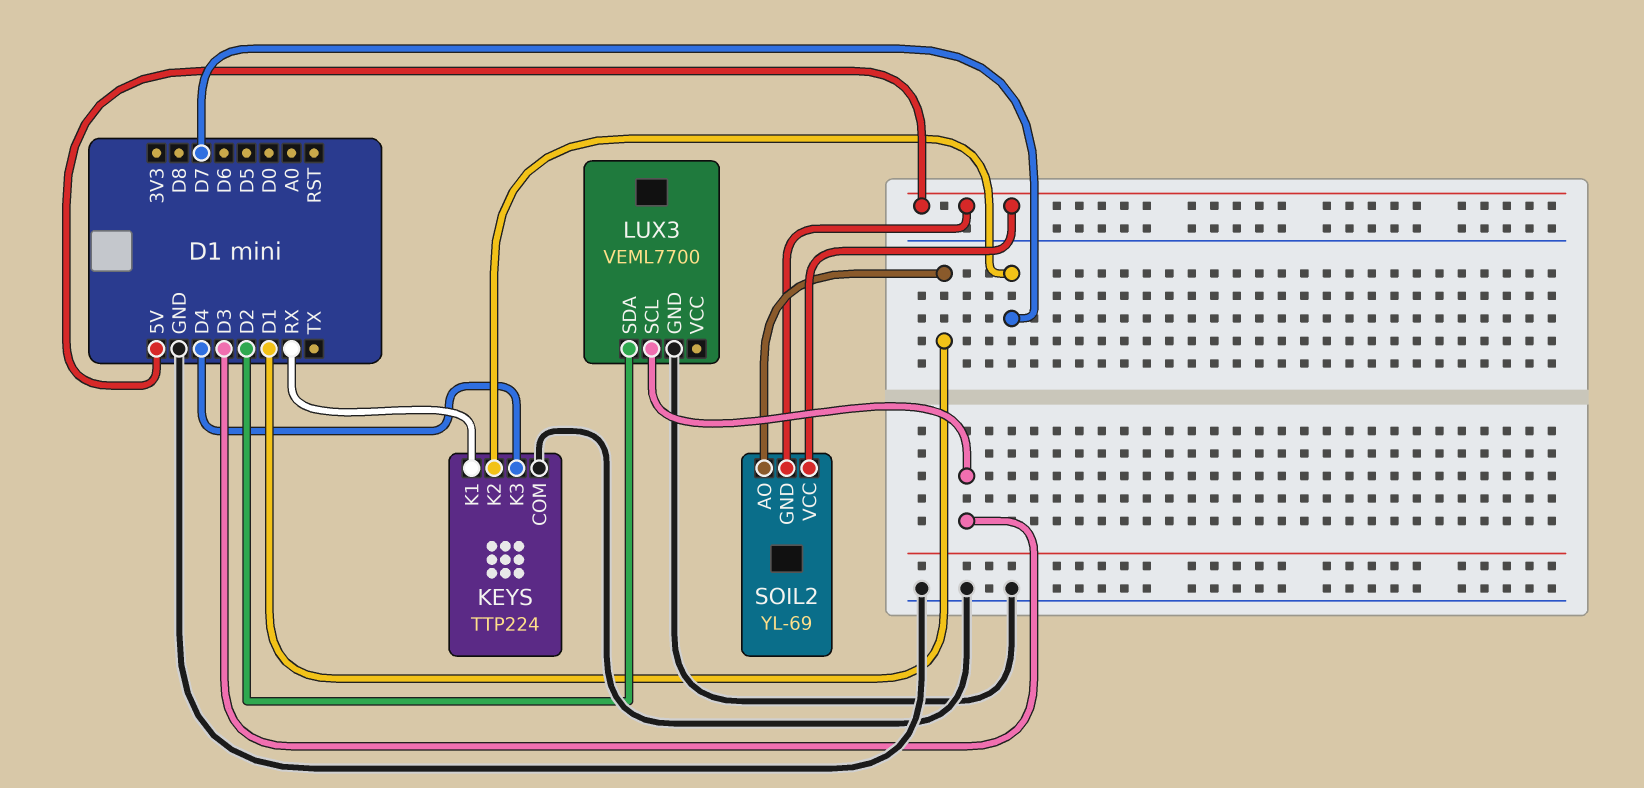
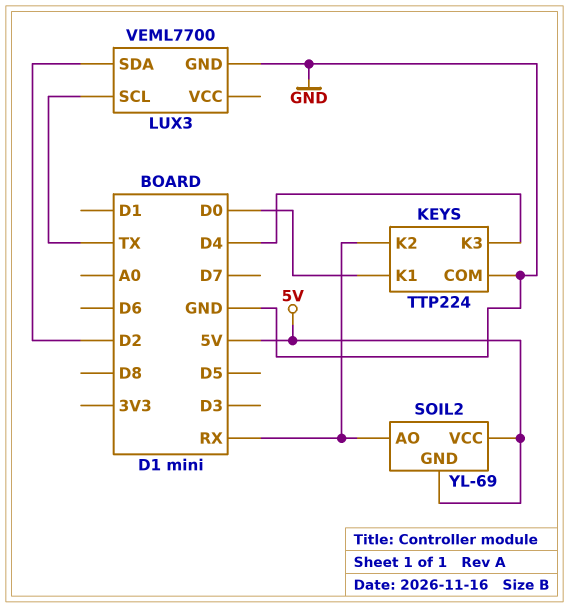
KEYS pin K1: RX -> D0
KEYS pin K2: D7 -> RX
LUX3 pin SCL: D3 -> TX
SOIL2 pin AO: D1 -> RX

